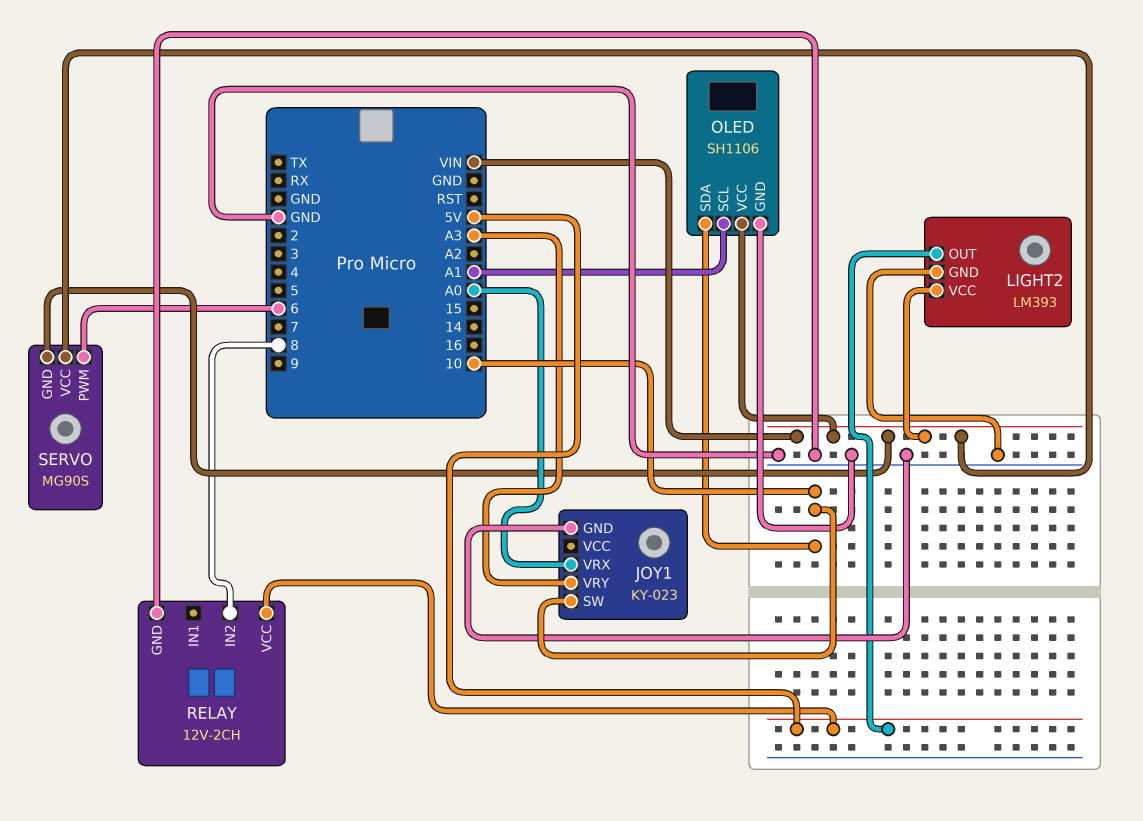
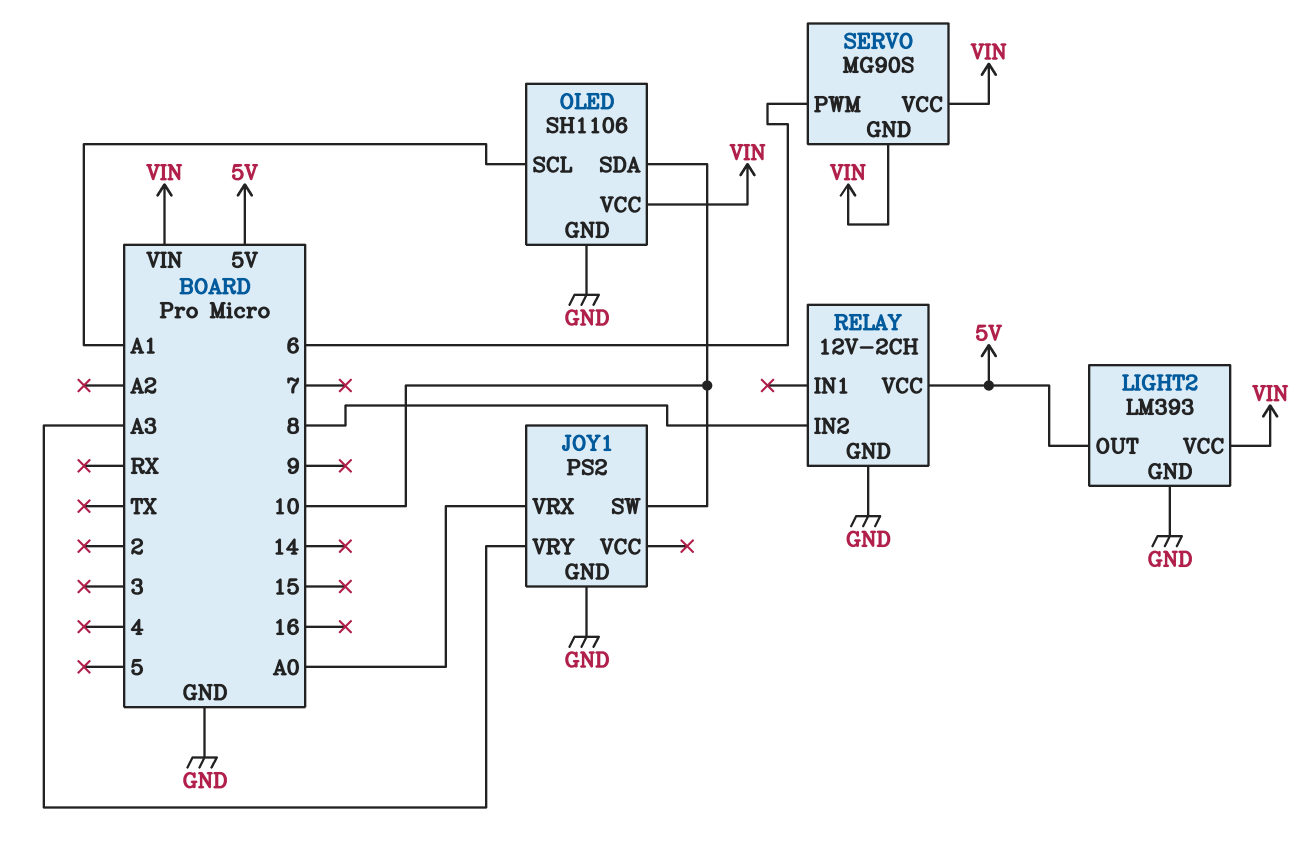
JOY1: KY-023 -> PS2

